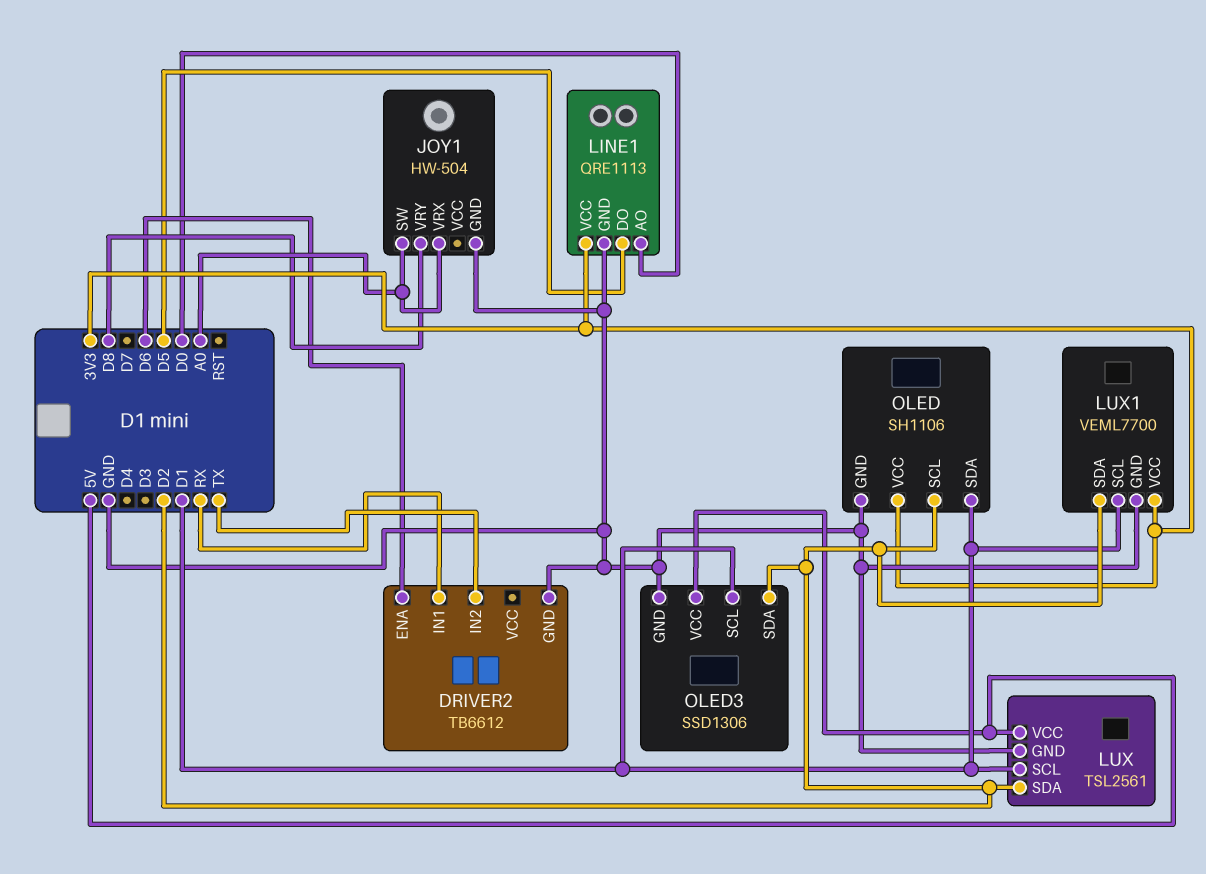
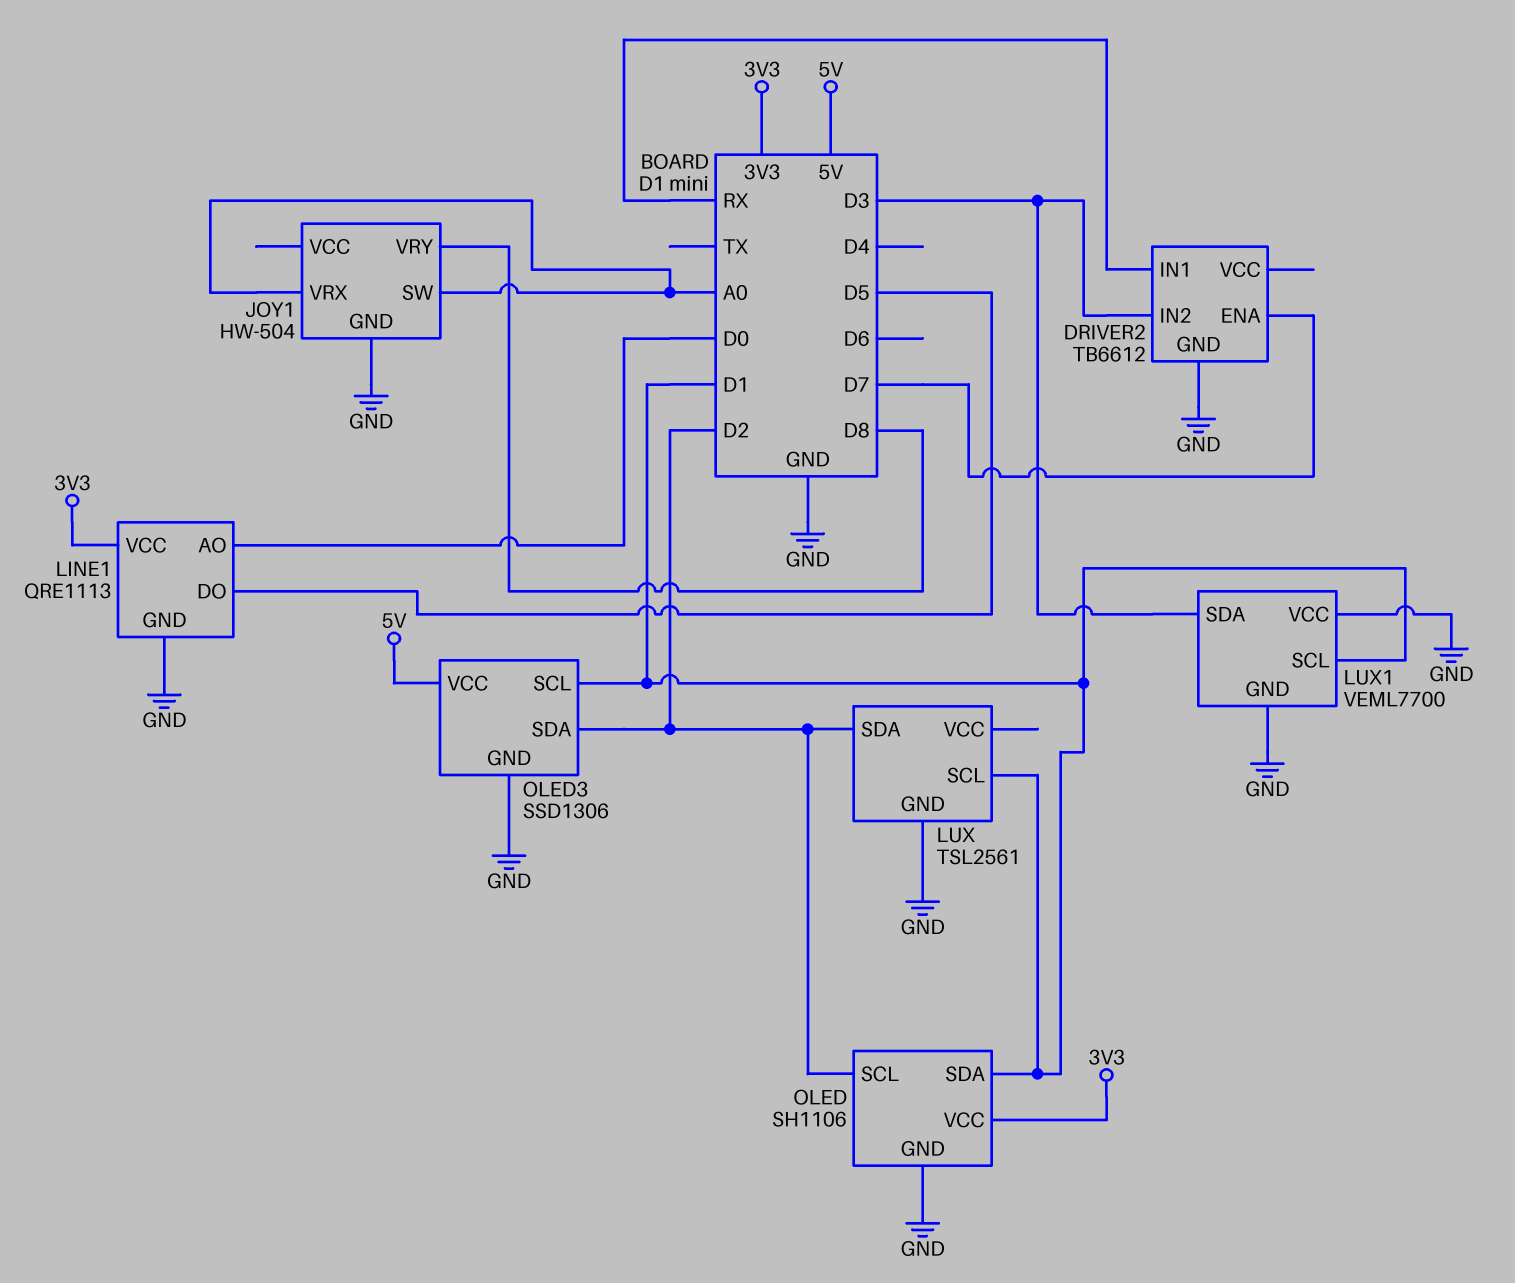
DRIVER2 pin ENA: D6 -> D7
DRIVER2 pin IN2: TX -> D3
LUX pin VCC: 5V -> none
LUX1 pin SDA: D2 -> D3
LUX1 pin VCC: 3V3 -> GND

